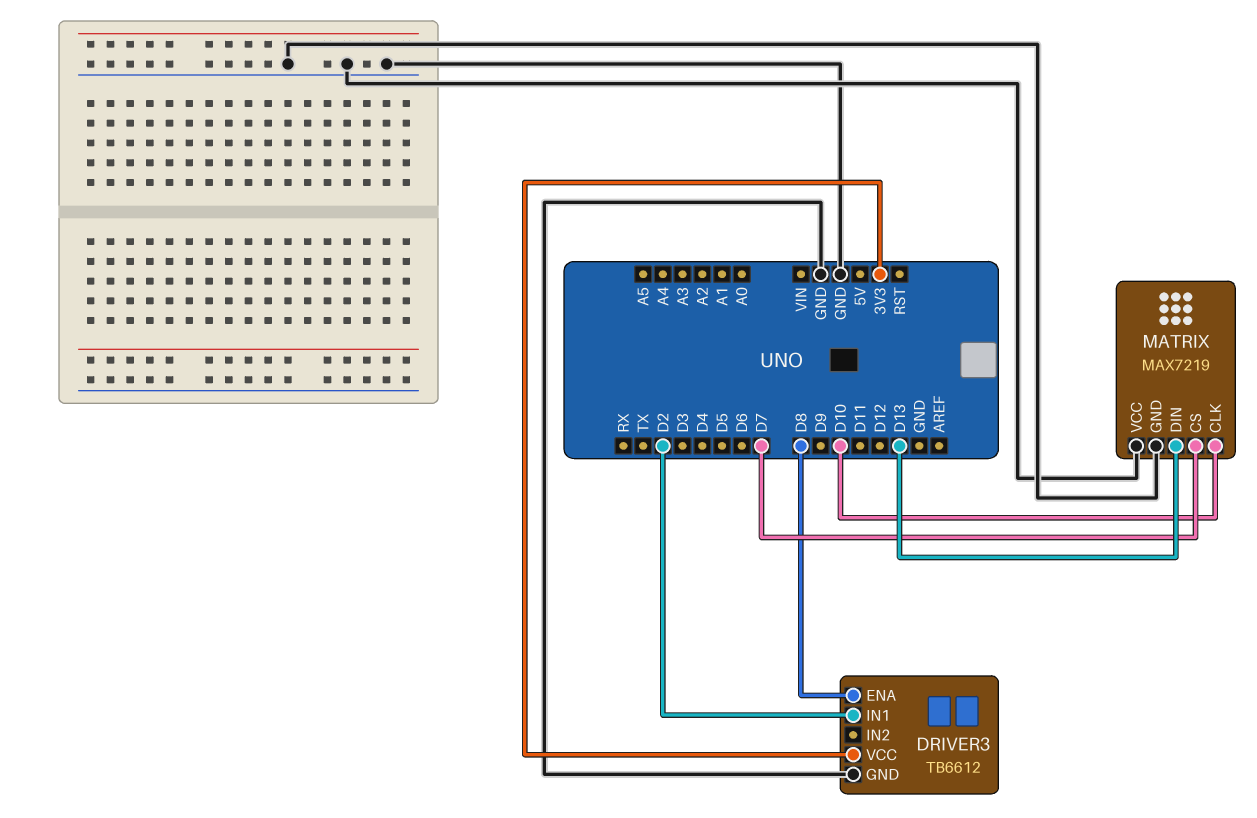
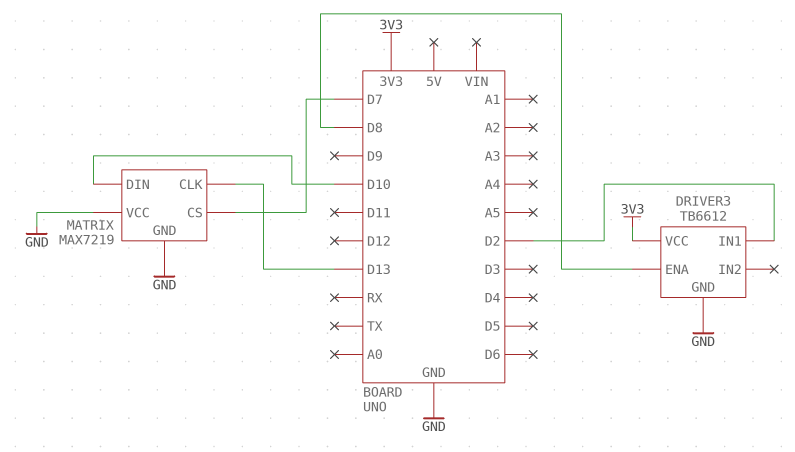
MATRIX pin CLK: D10 -> D13
MATRIX pin DIN: D13 -> D10

